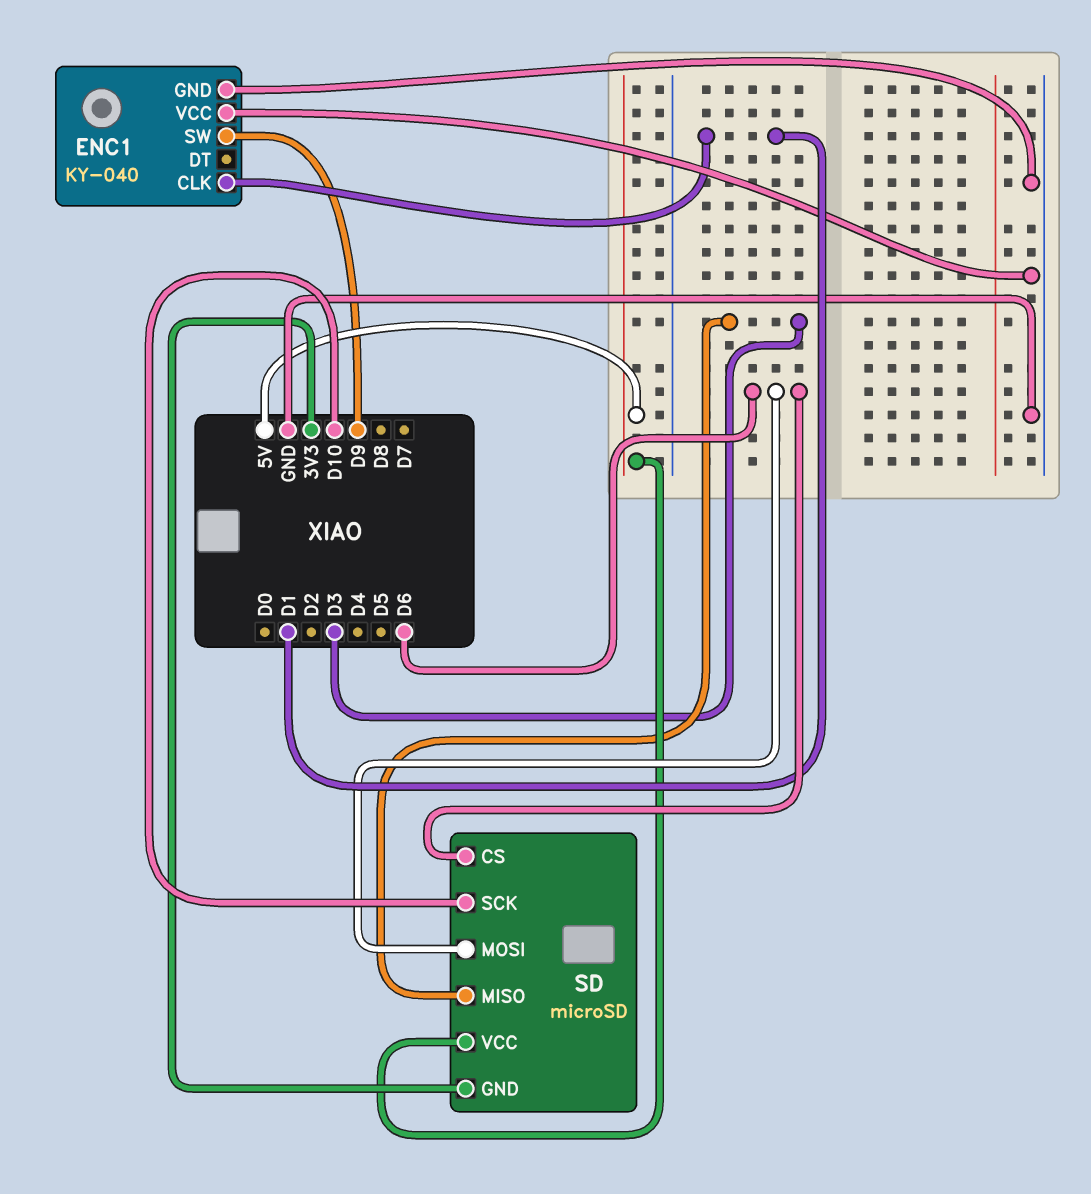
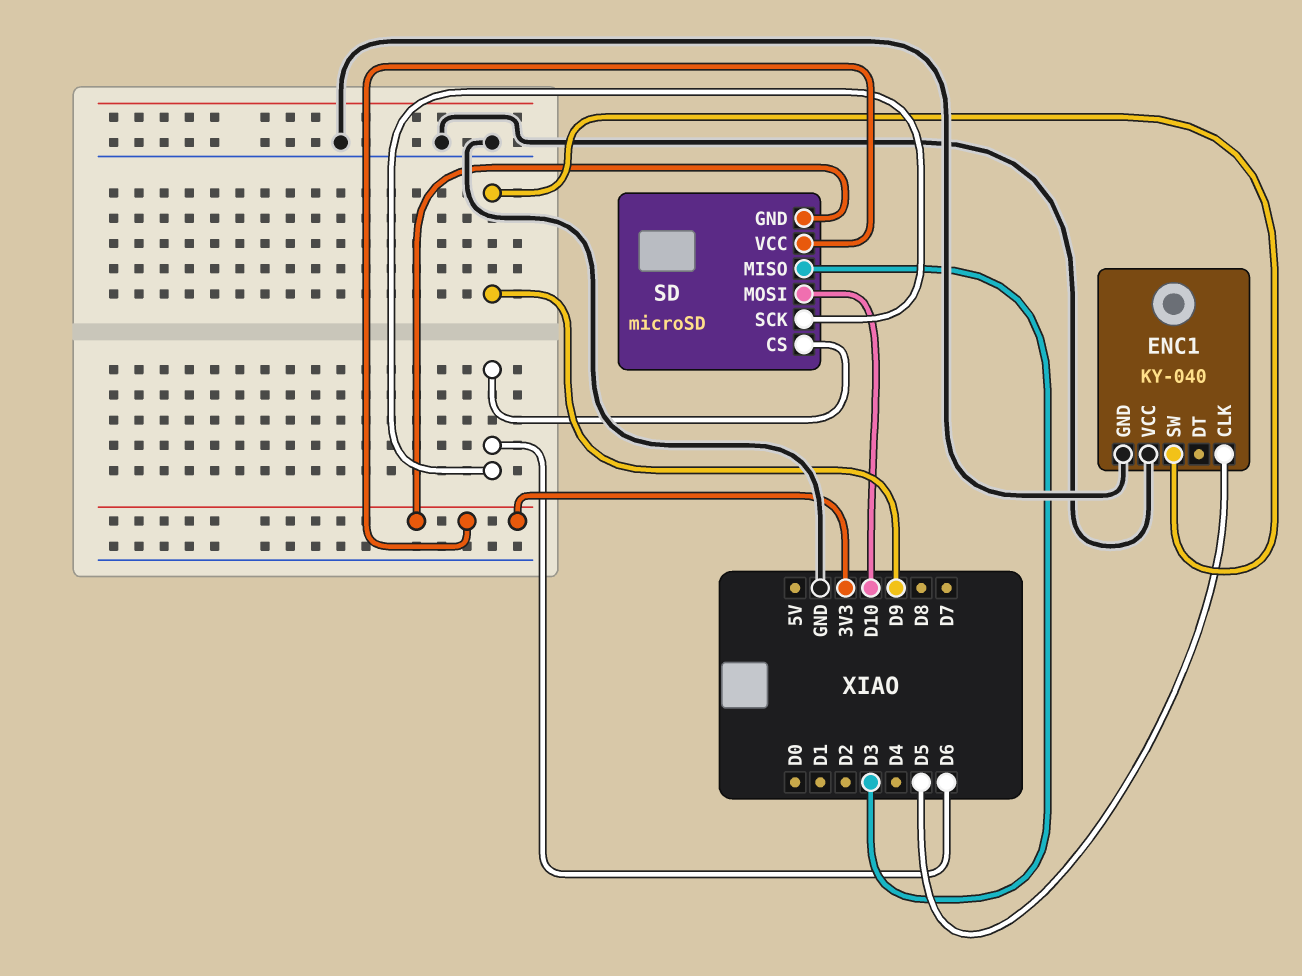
ENC1 pin CLK: D1 -> D5
SD pin MOSI: D6 -> D10
SD pin SCK: D10 -> D6
SD pin VCC: 5V -> 3V3

